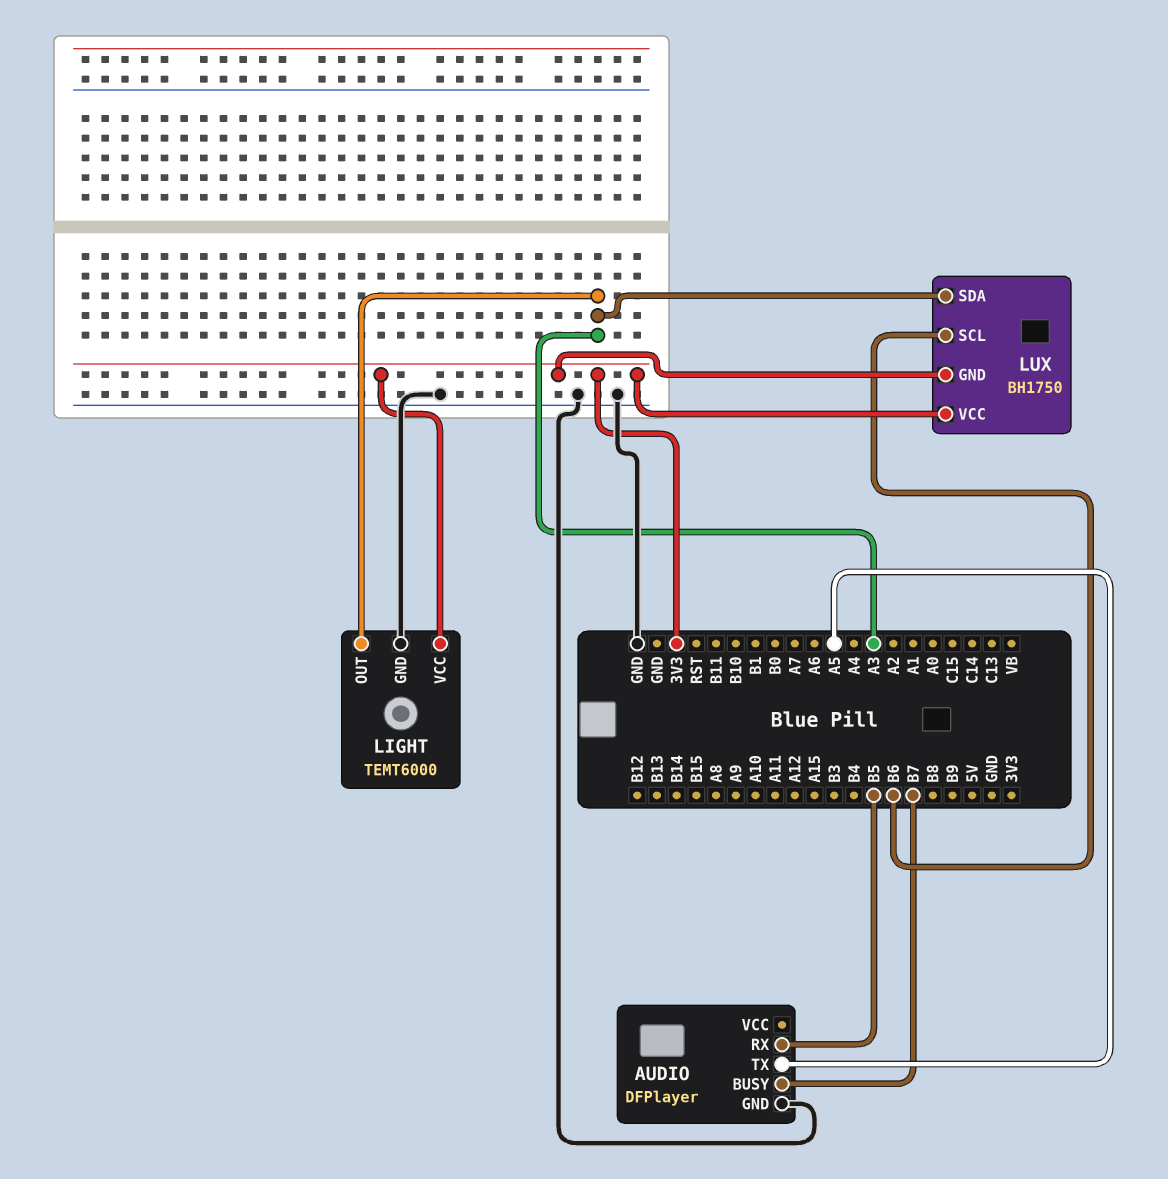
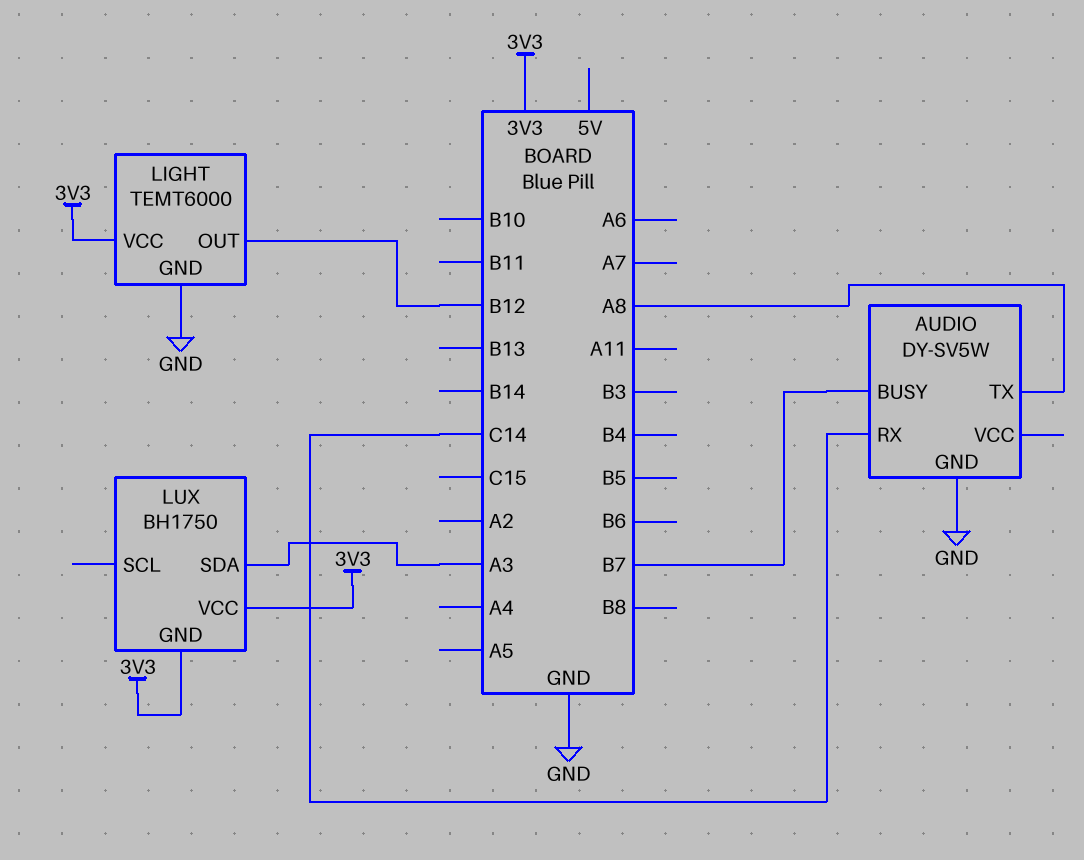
AUDIO: DFPlayer -> DY-SV5W
AUDIO pin RX: B5 -> C14
AUDIO pin TX: A5 -> A8
LIGHT pin OUT: A3 -> B12
LUX pin SCL: B6 -> none

